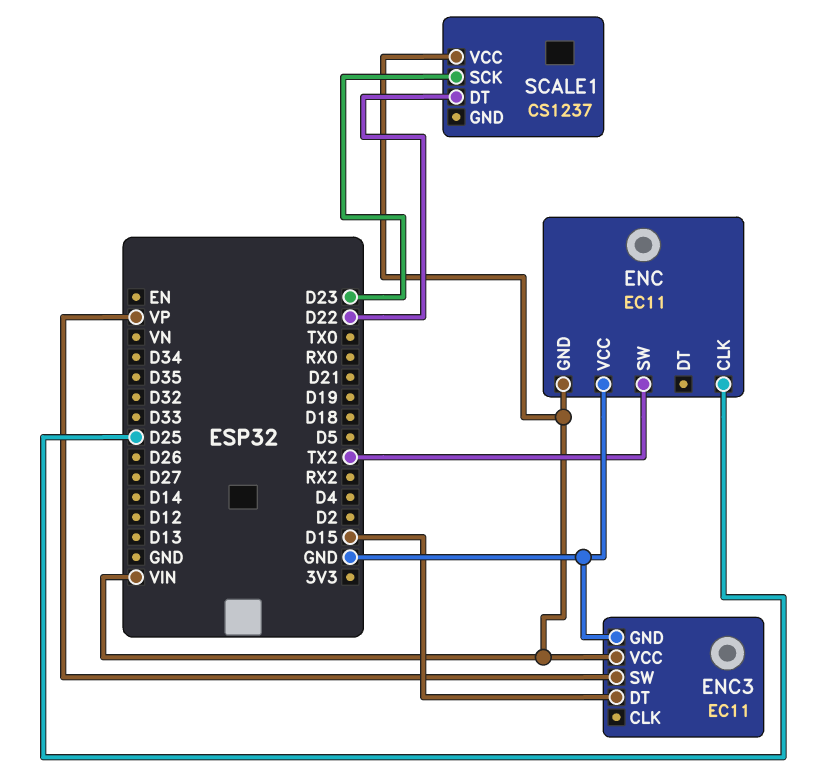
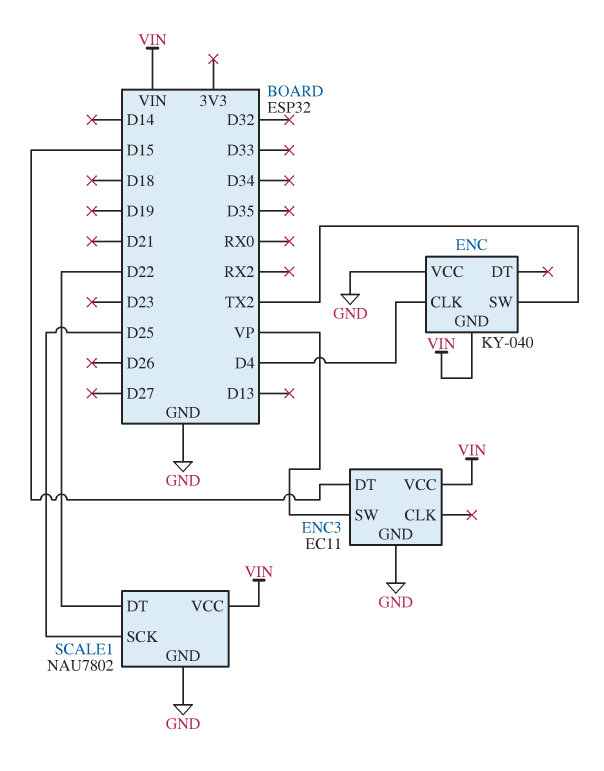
ENC: EC11 -> KY-040
ENC pin CLK: D25 -> D4
SCALE1: CS1237 -> NAU7802
SCALE1 pin GND: none -> GND
SCALE1 pin SCK: D23 -> D25

